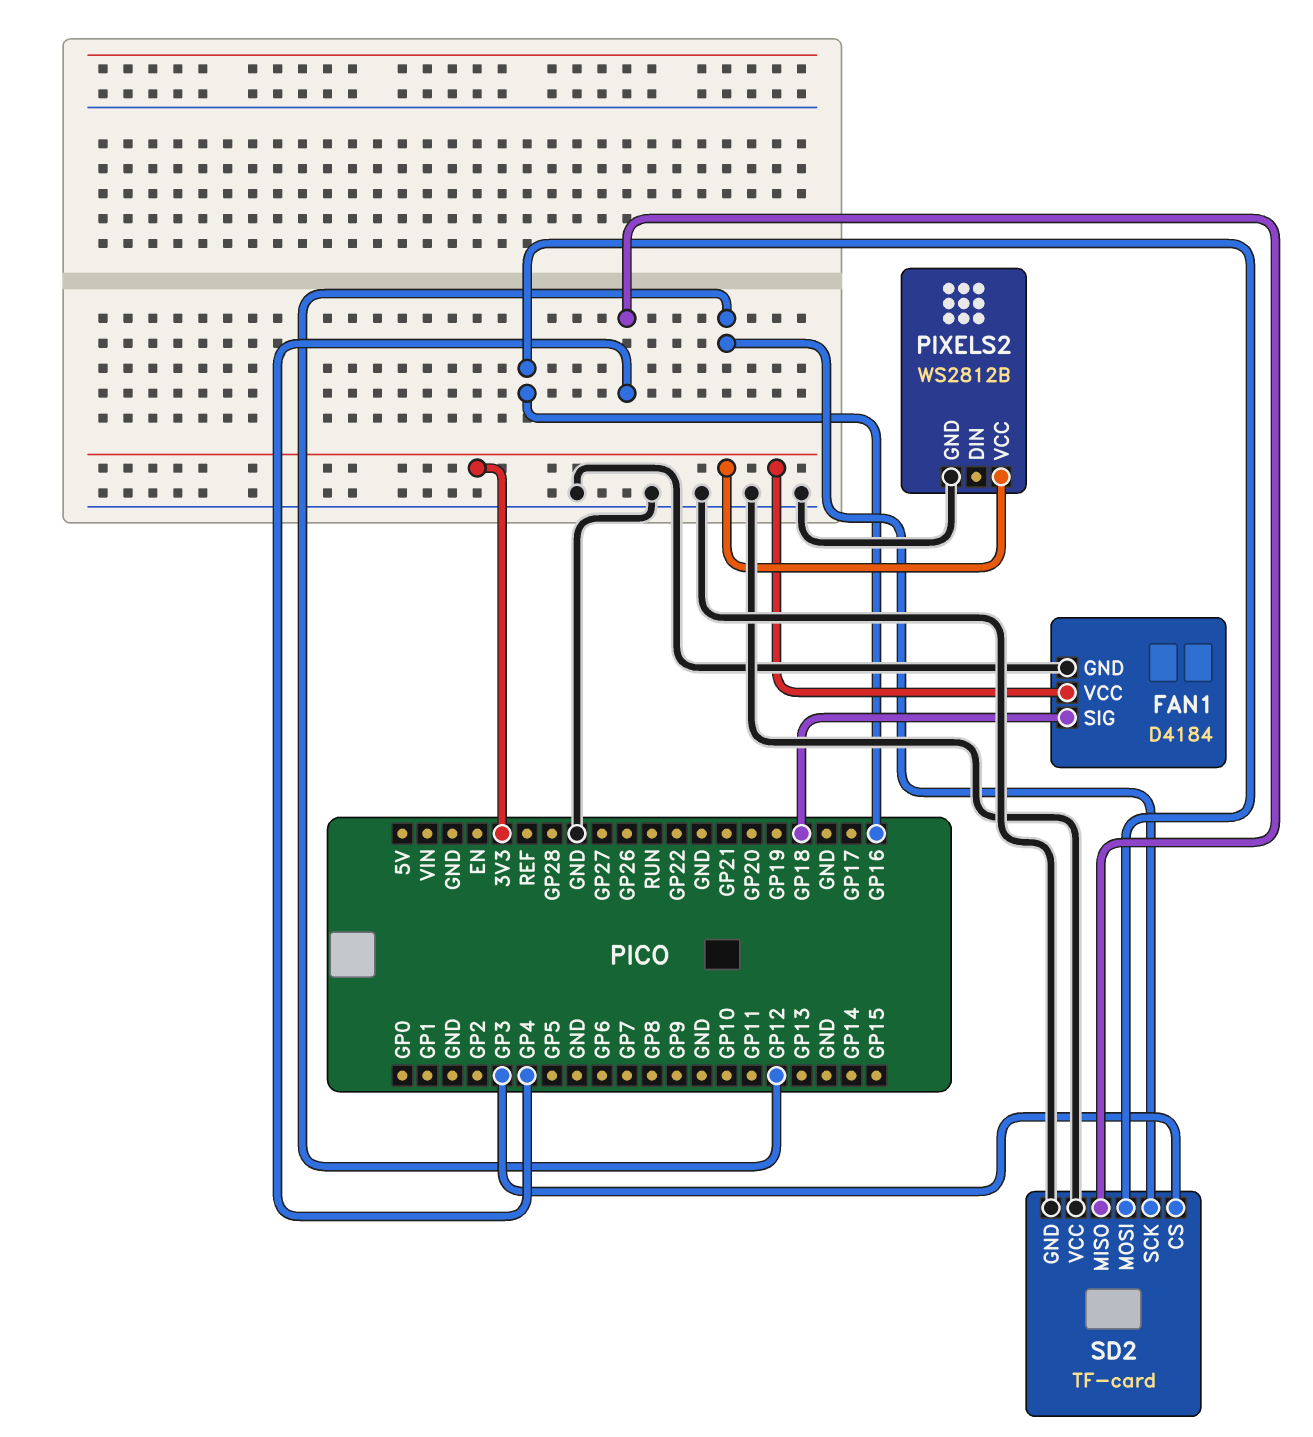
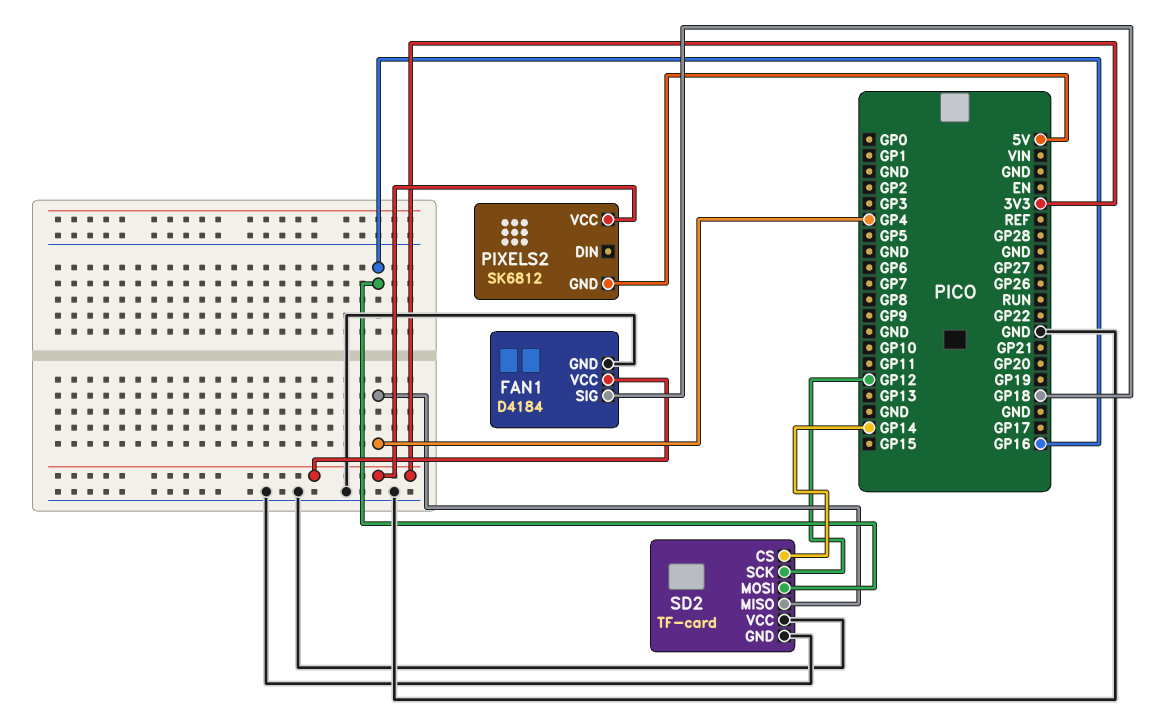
PIXELS2: WS2812B -> SK6812
PIXELS2 pin GND: GND -> 5V
SD2 pin CS: GP3 -> GP14

